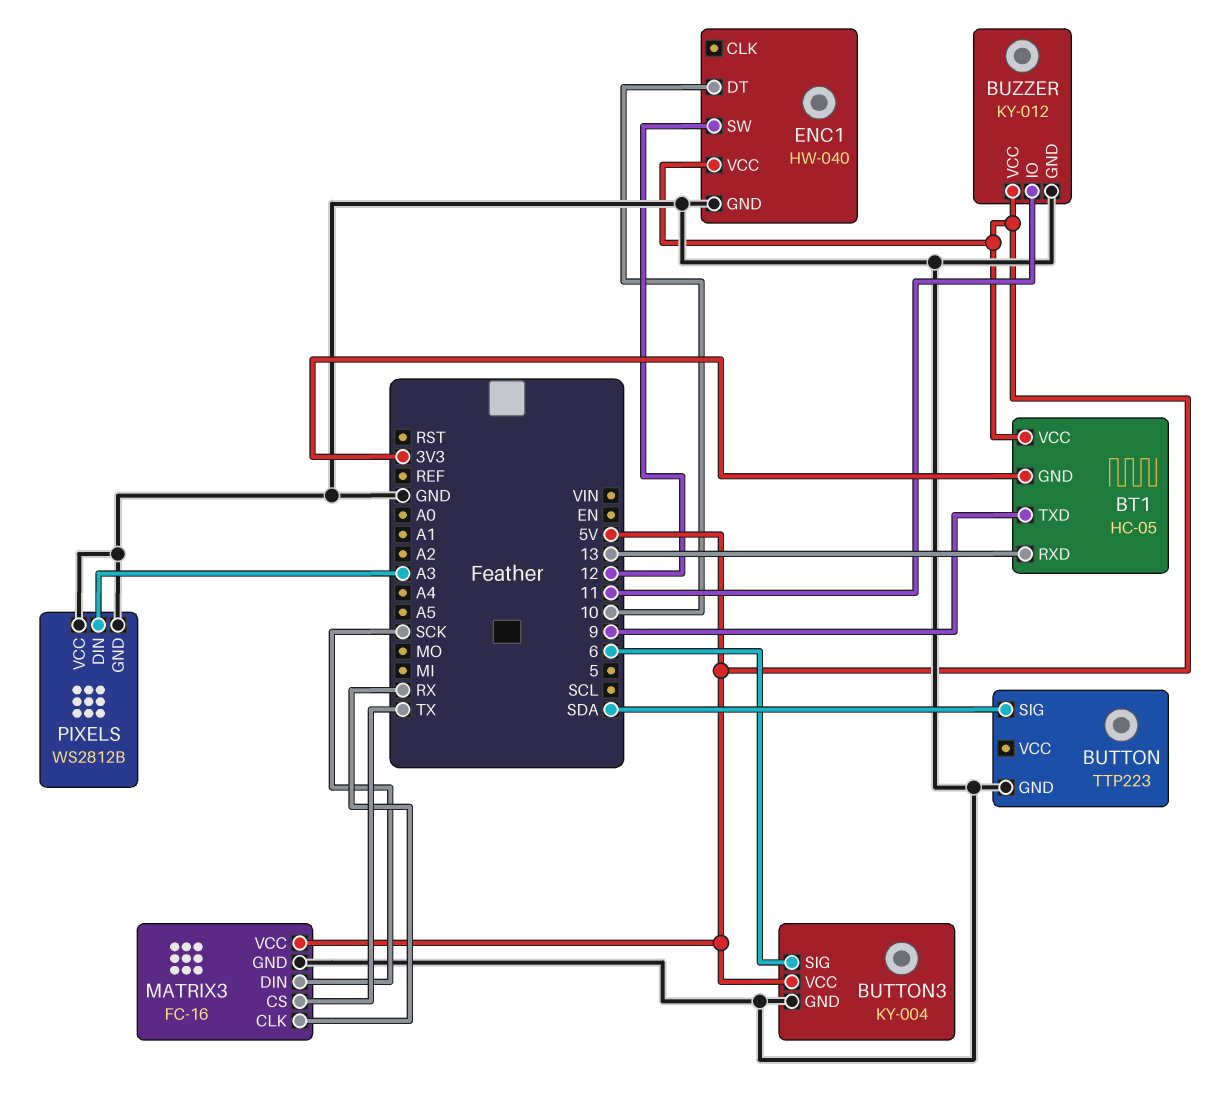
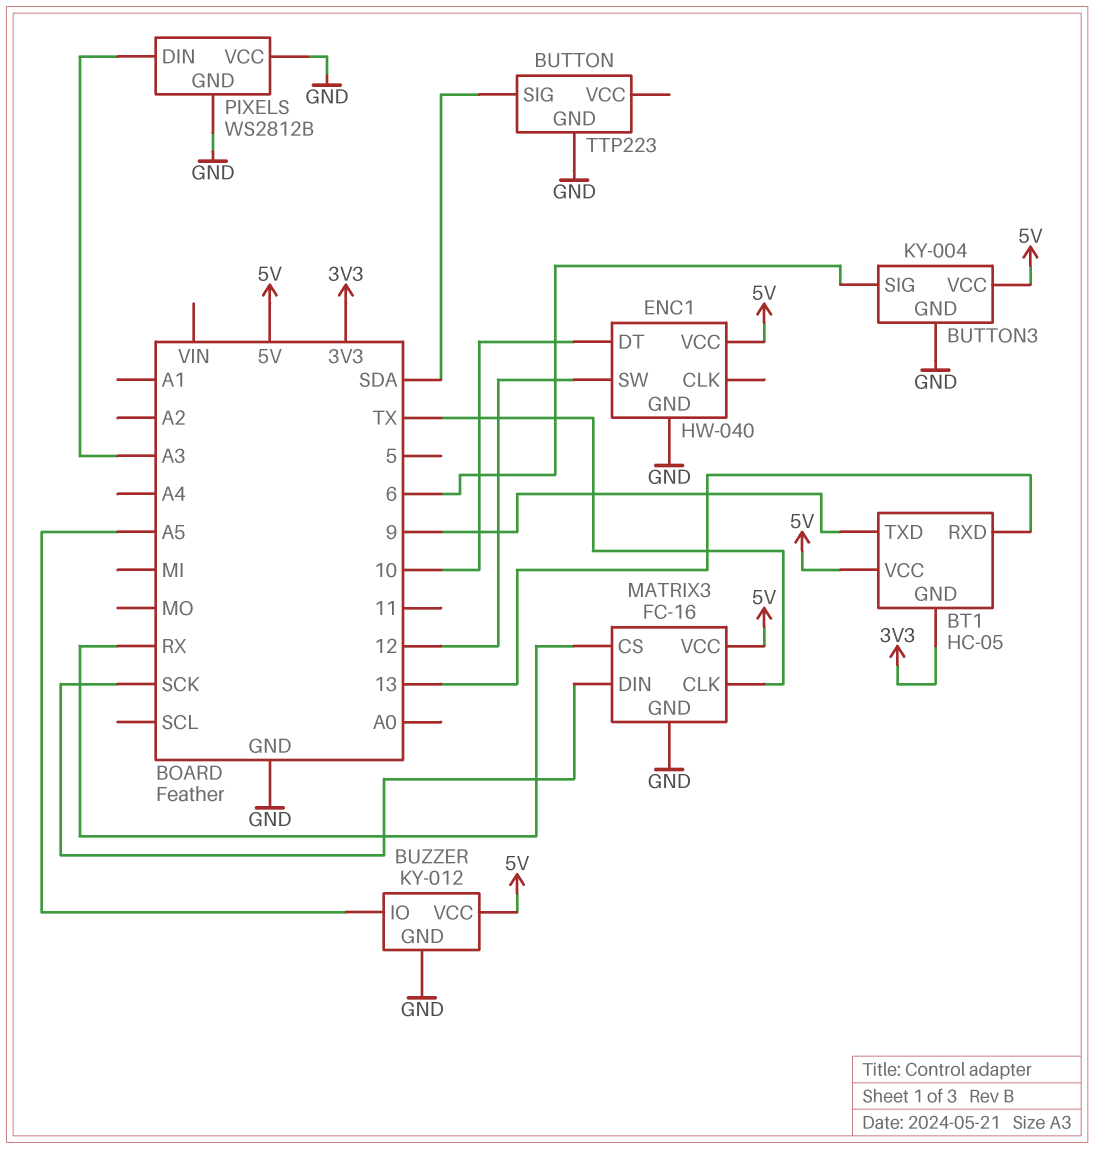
BUZZER pin IO: 11 -> A5
MATRIX3 pin CLK: RX -> TX
MATRIX3 pin CS: TX -> RX

